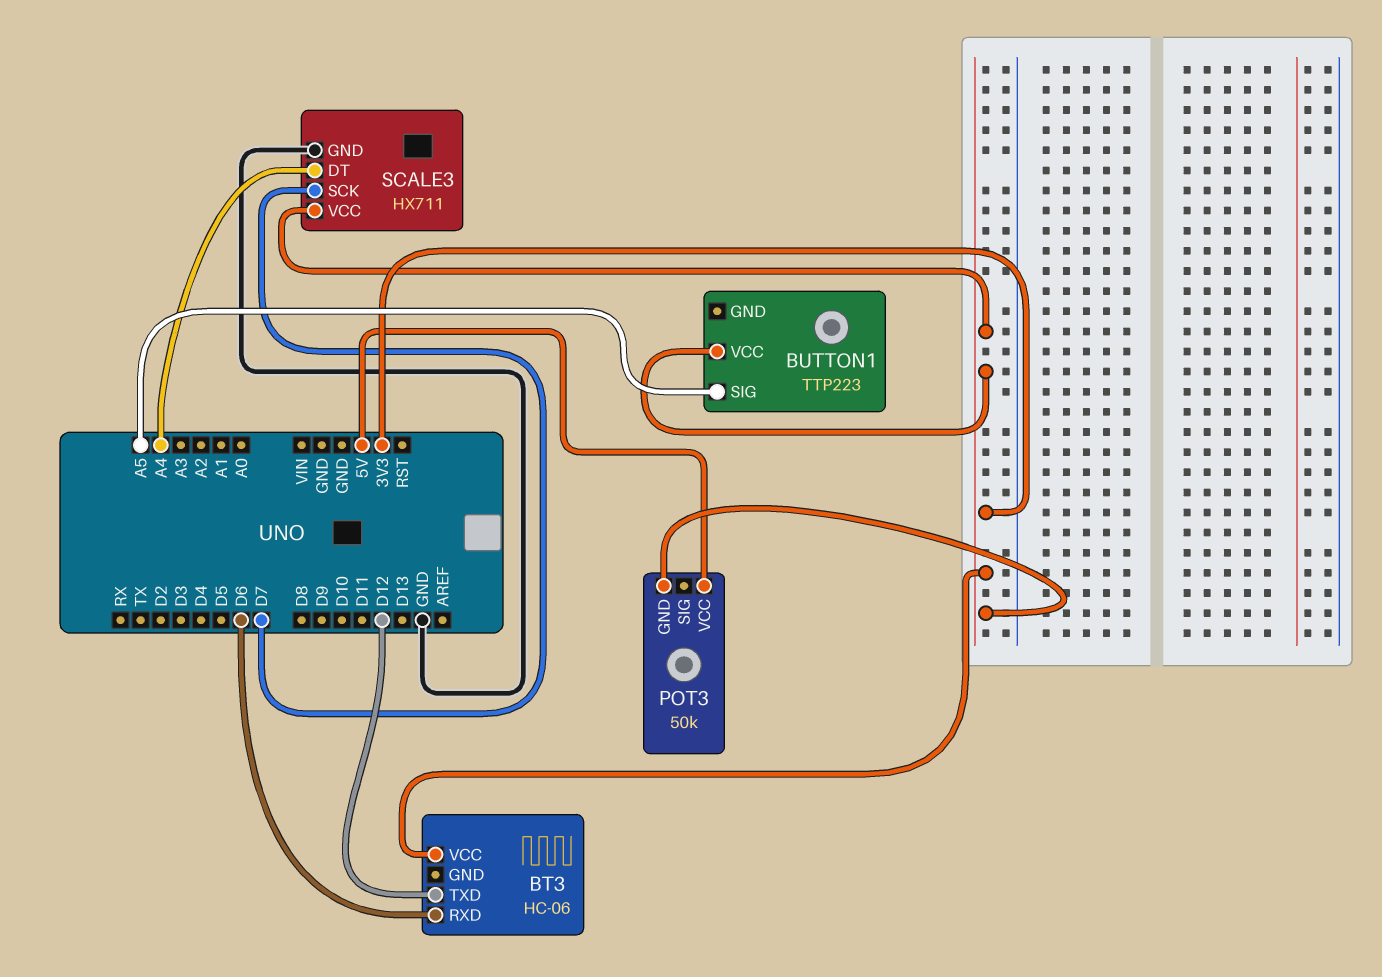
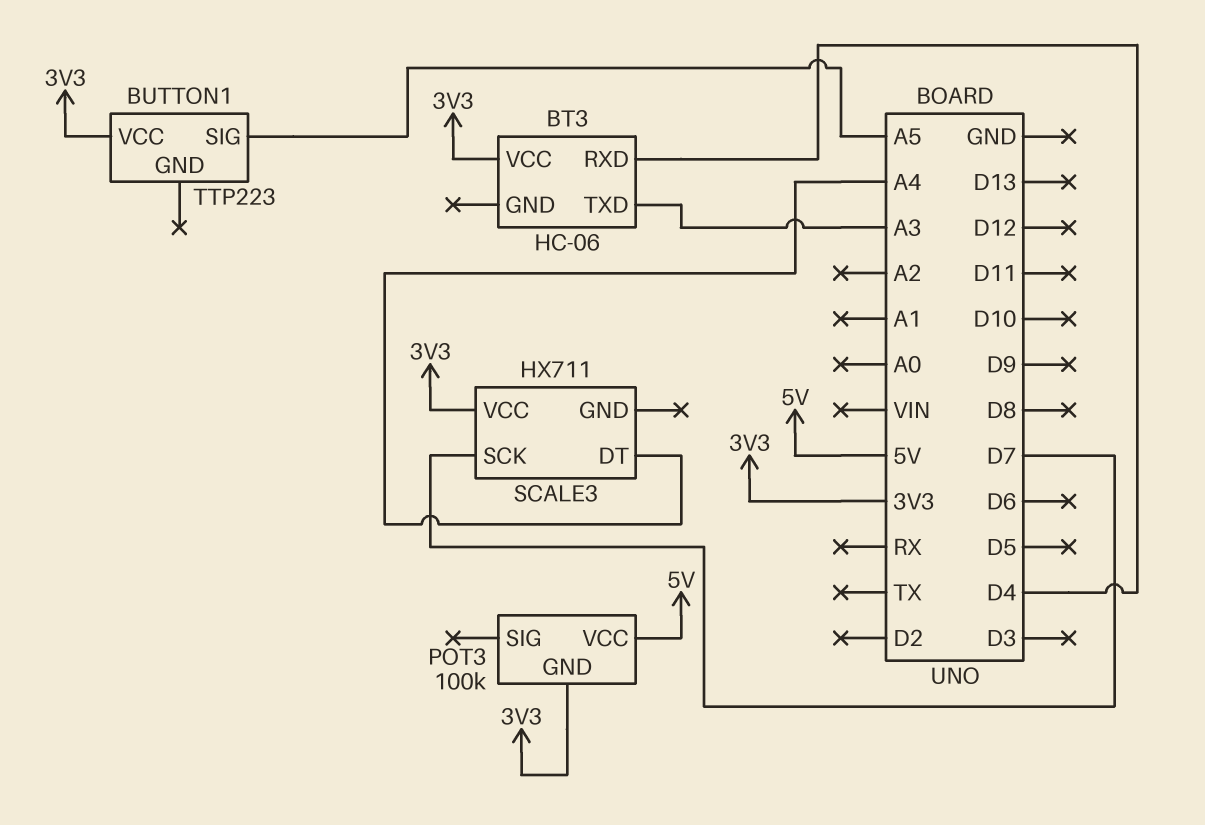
BT3 pin RXD: D6 -> D4
BT3 pin TXD: D12 -> A3
POT3: 50k -> 100k
SCALE3 pin GND: GND -> none

